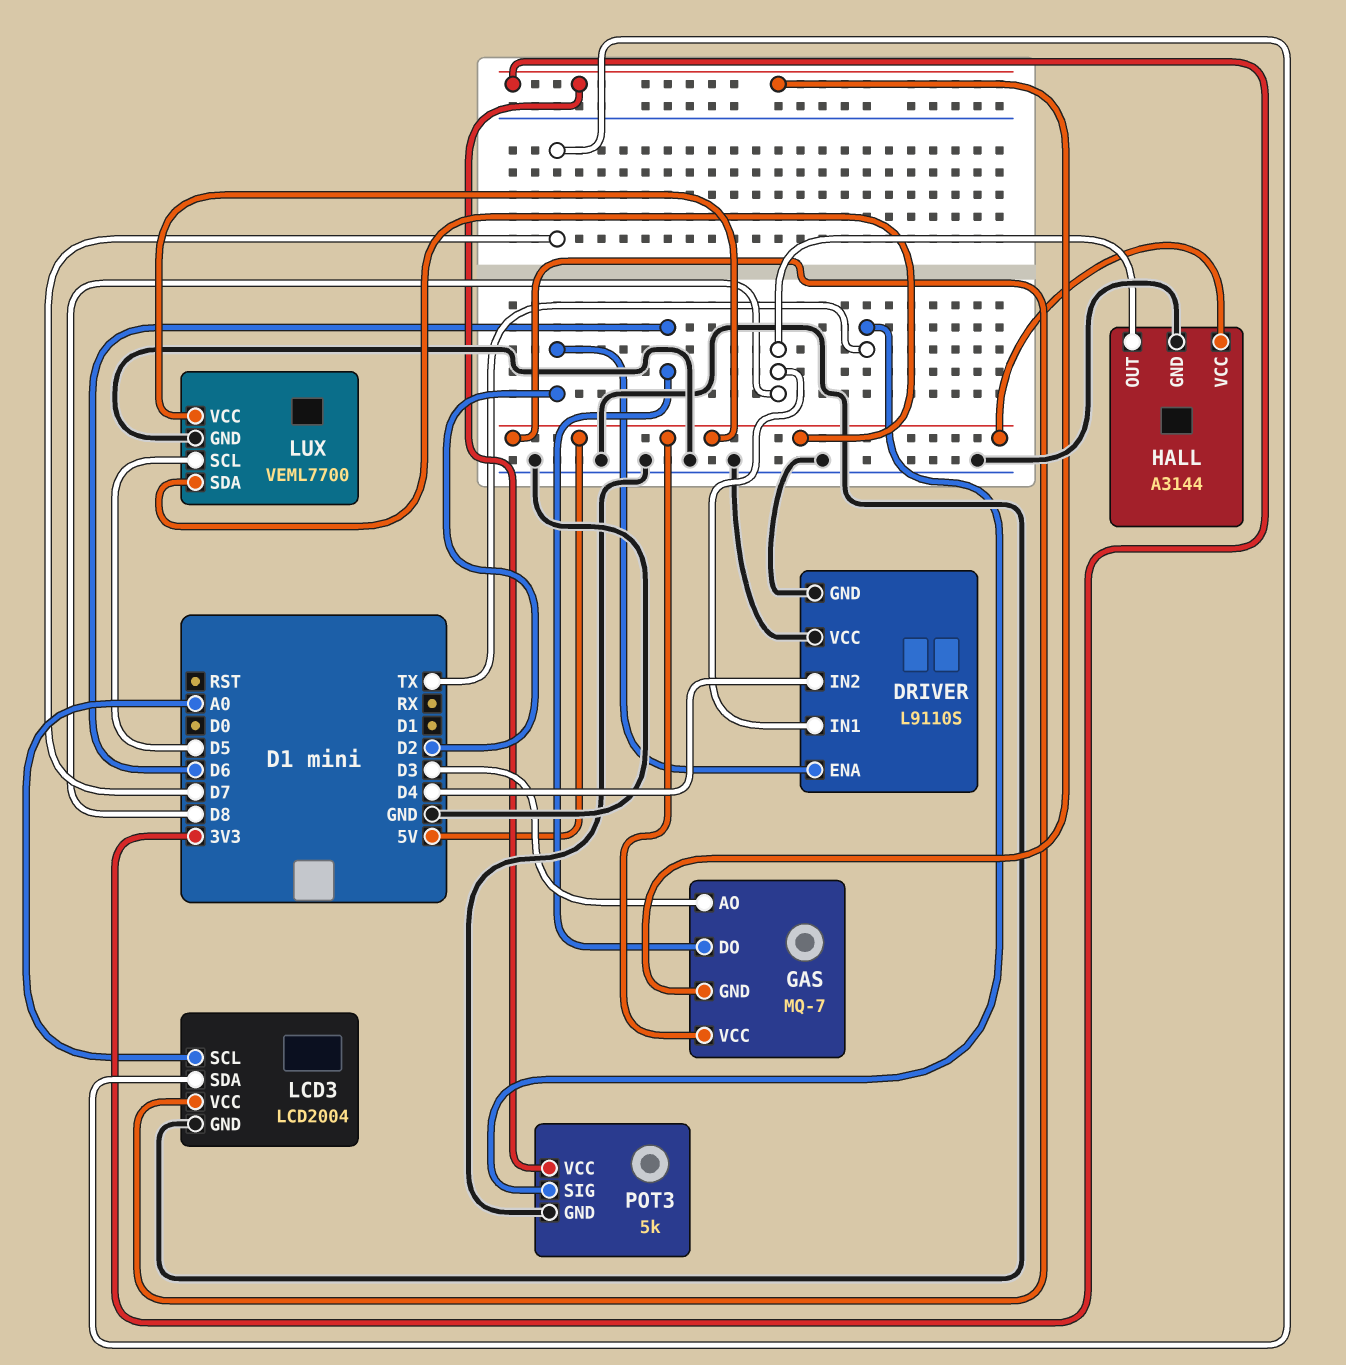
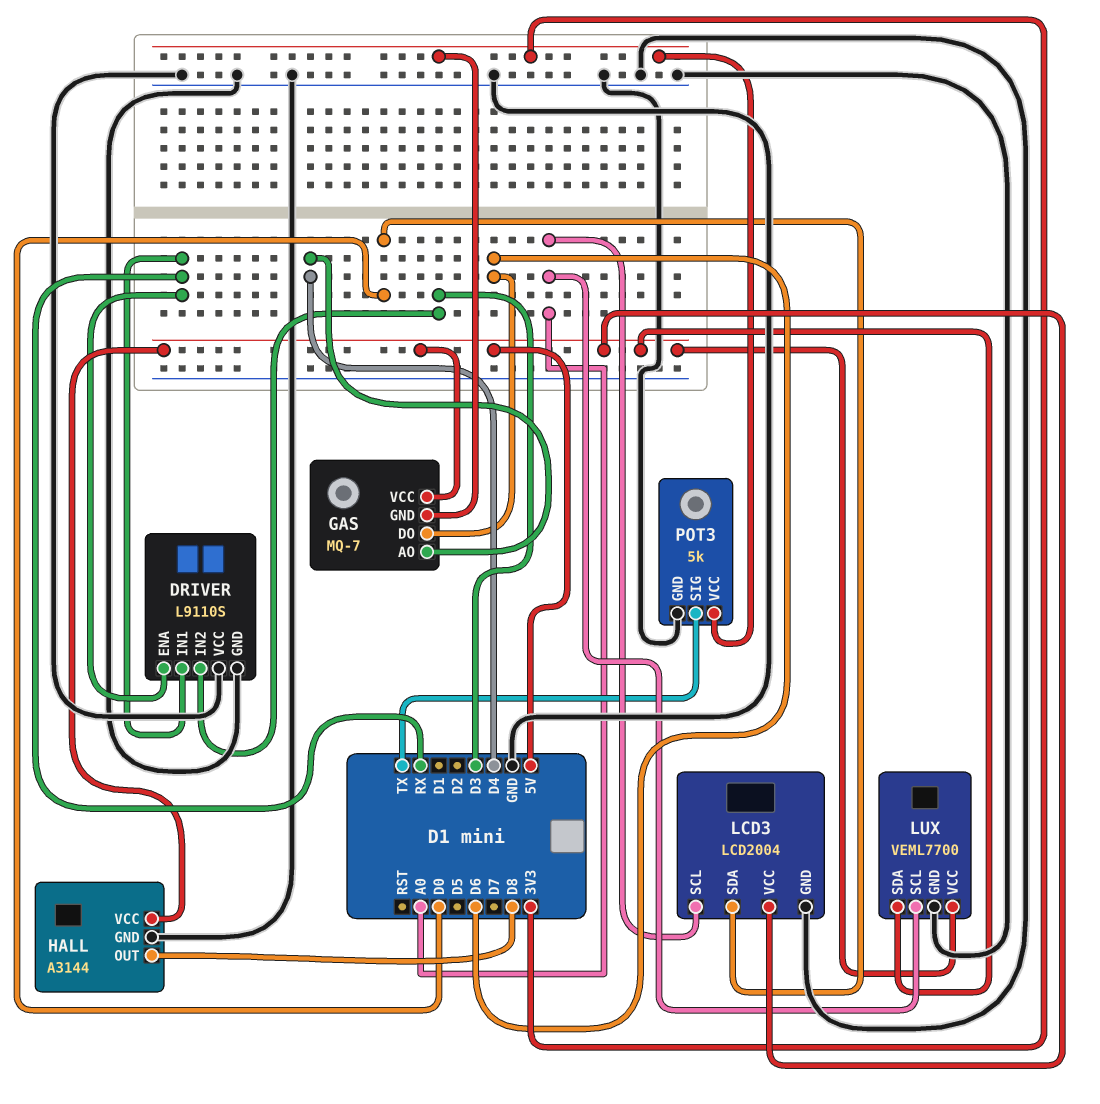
DRIVER pin ENA: D2 -> RX
DRIVER pin IN1: D8 -> RX
DRIVER pin IN2: D4 -> D3
GAS pin AO: D3 -> D4
LCD3 pin SDA: D7 -> D0
LUX pin SCL: D5 -> A0

